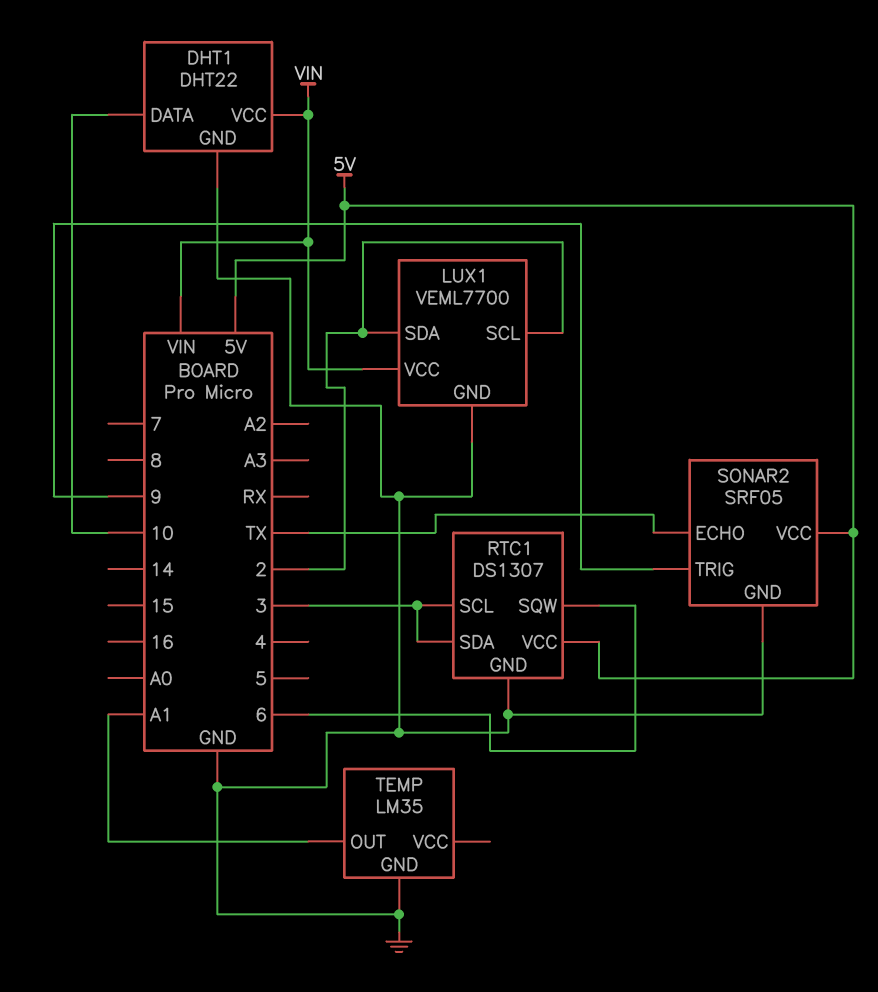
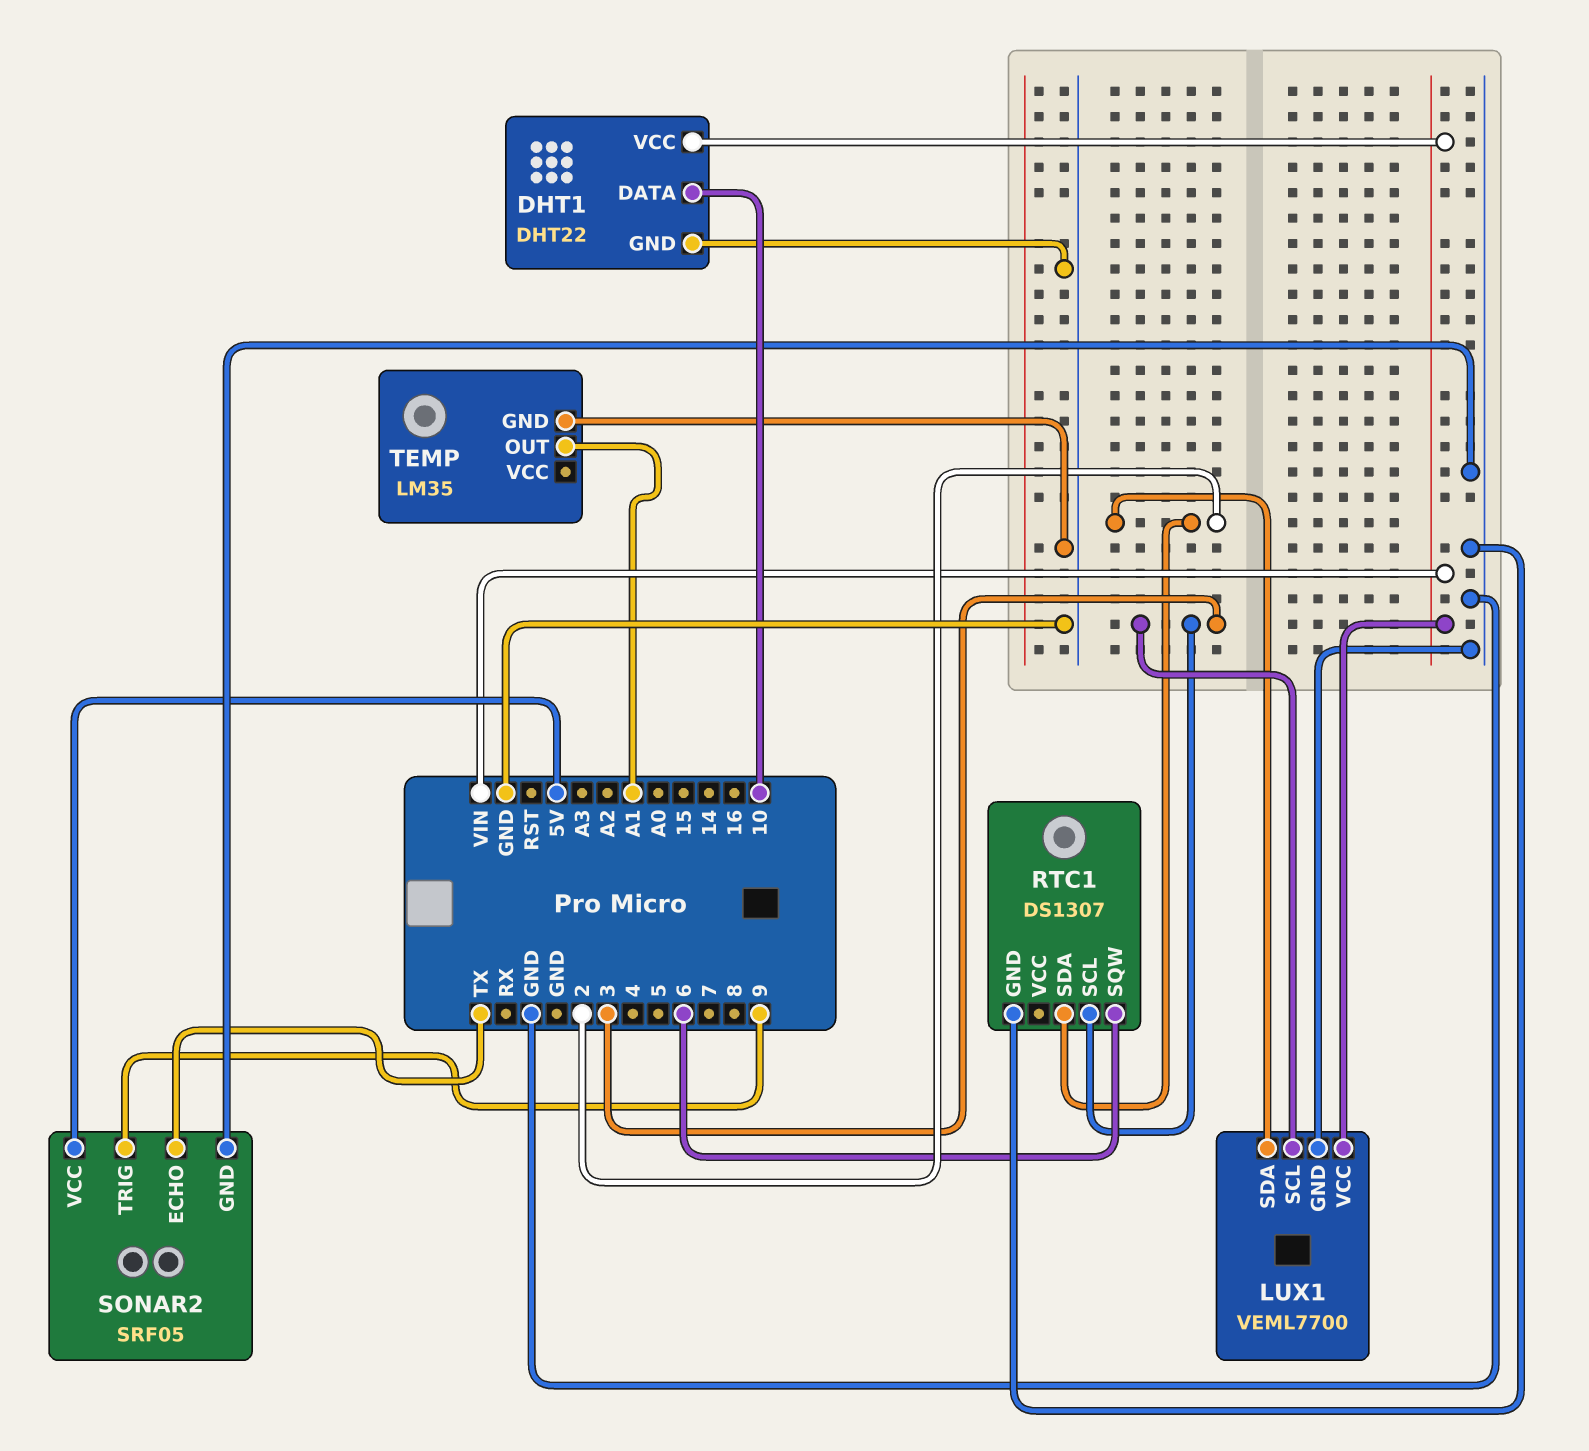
LUX1 pin SCL: 2 -> 3
RTC1 pin SDA: 3 -> 2
RTC1 pin VCC: 5V -> none

